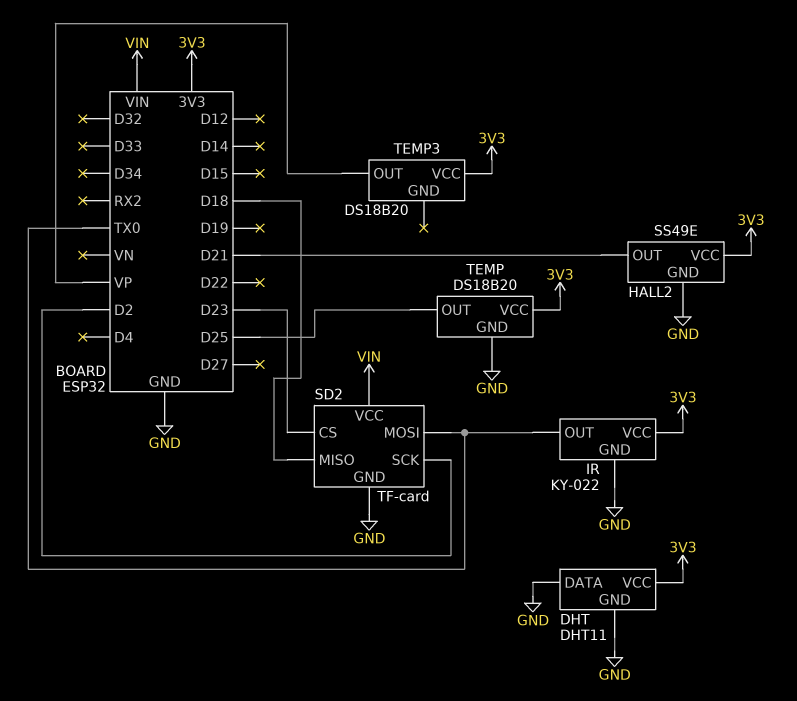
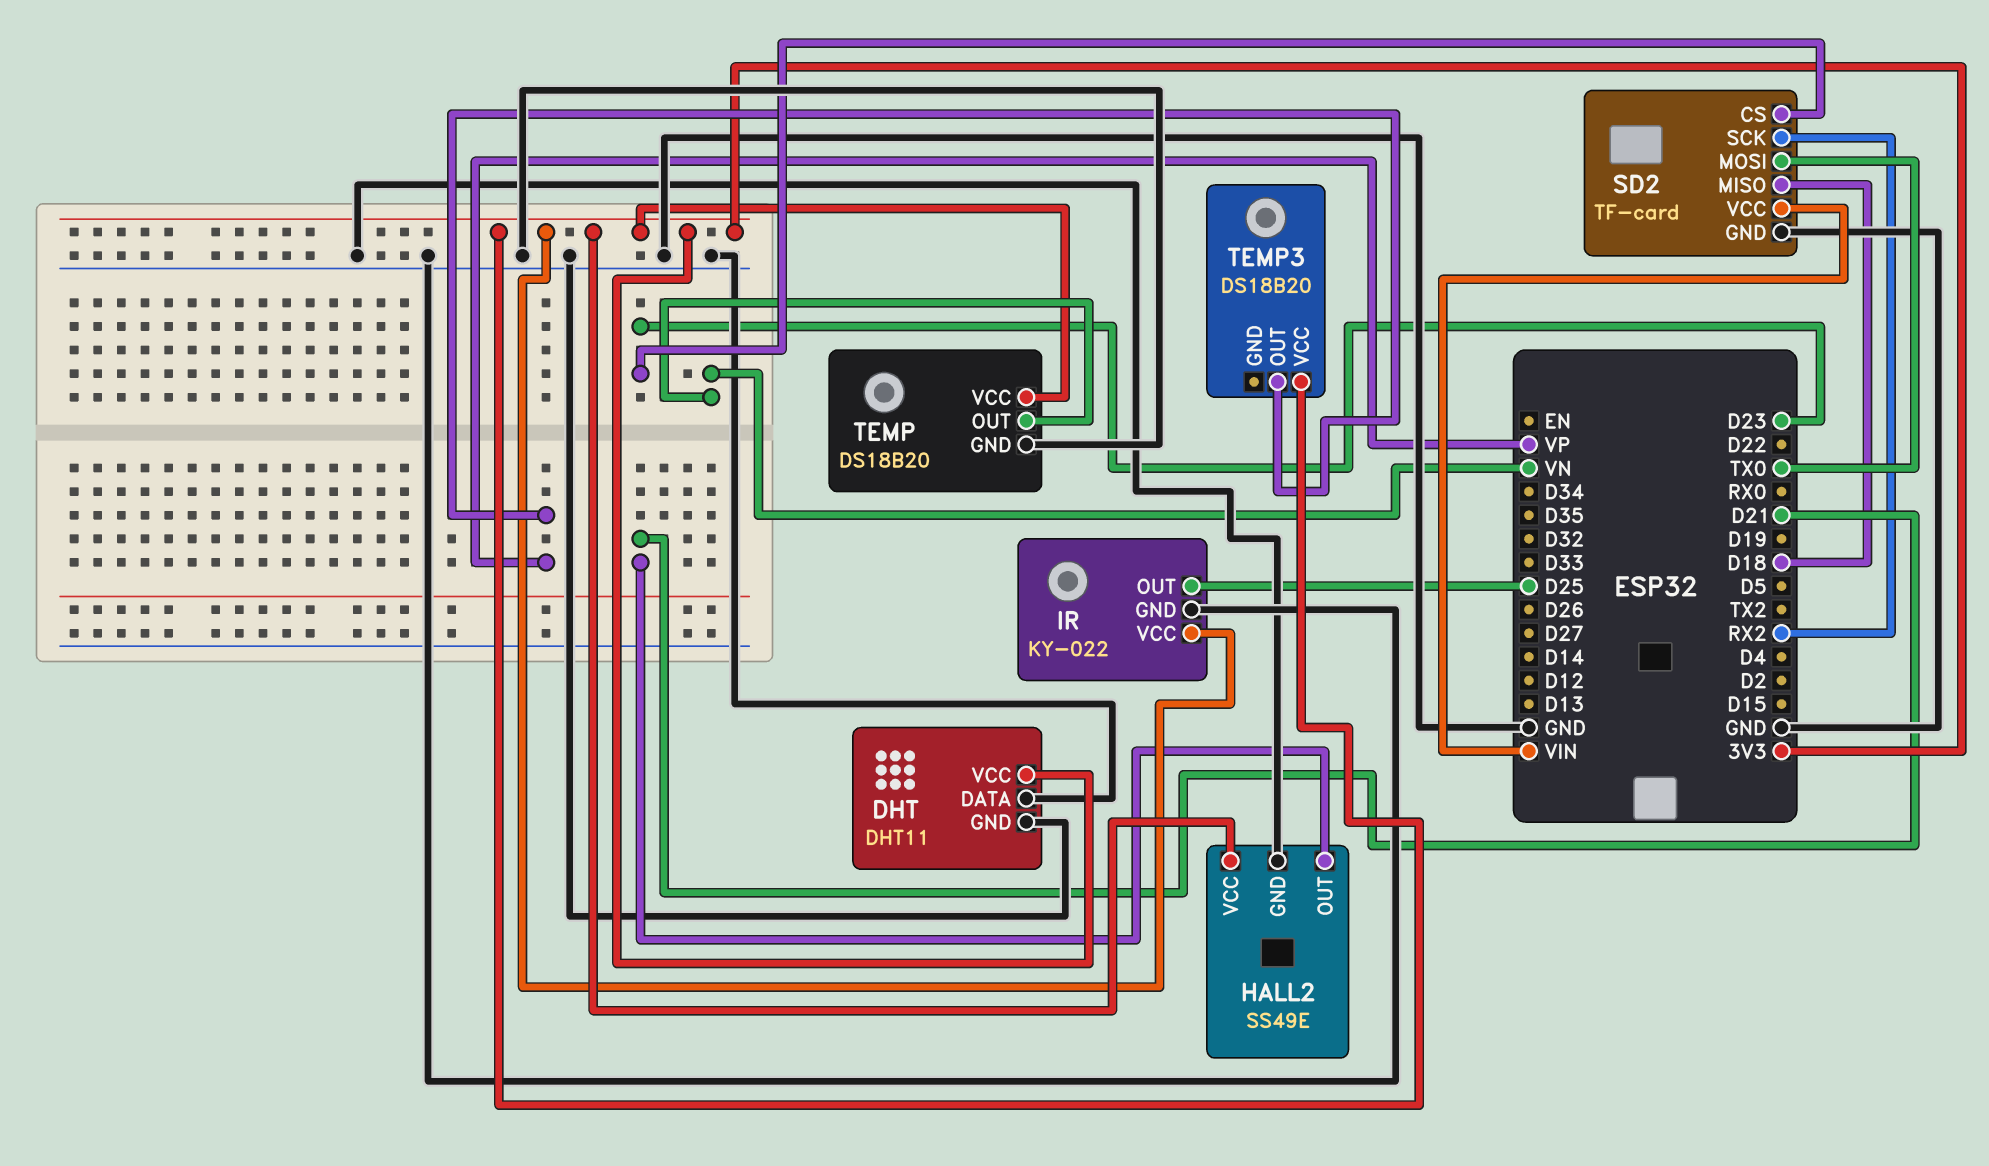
IR pin OUT: TX0 -> D25
SD2 pin SCK: D2 -> RX2
TEMP pin OUT: D25 -> VN

